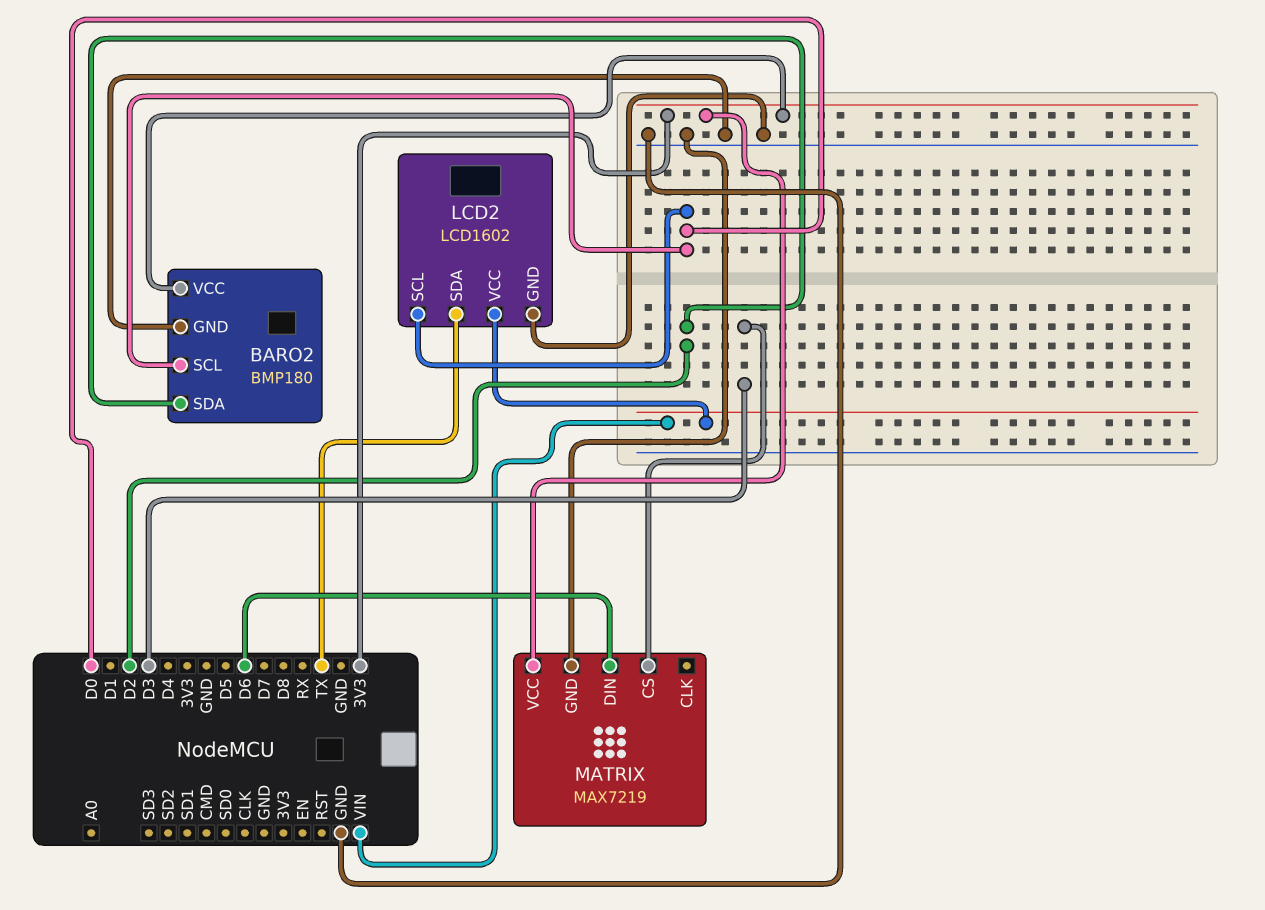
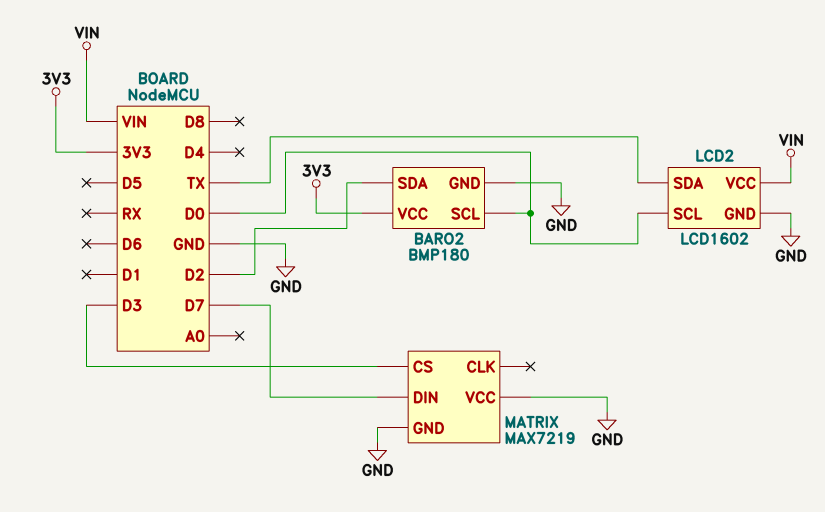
MATRIX pin DIN: D6 -> D7
MATRIX pin VCC: 3V3 -> GND

